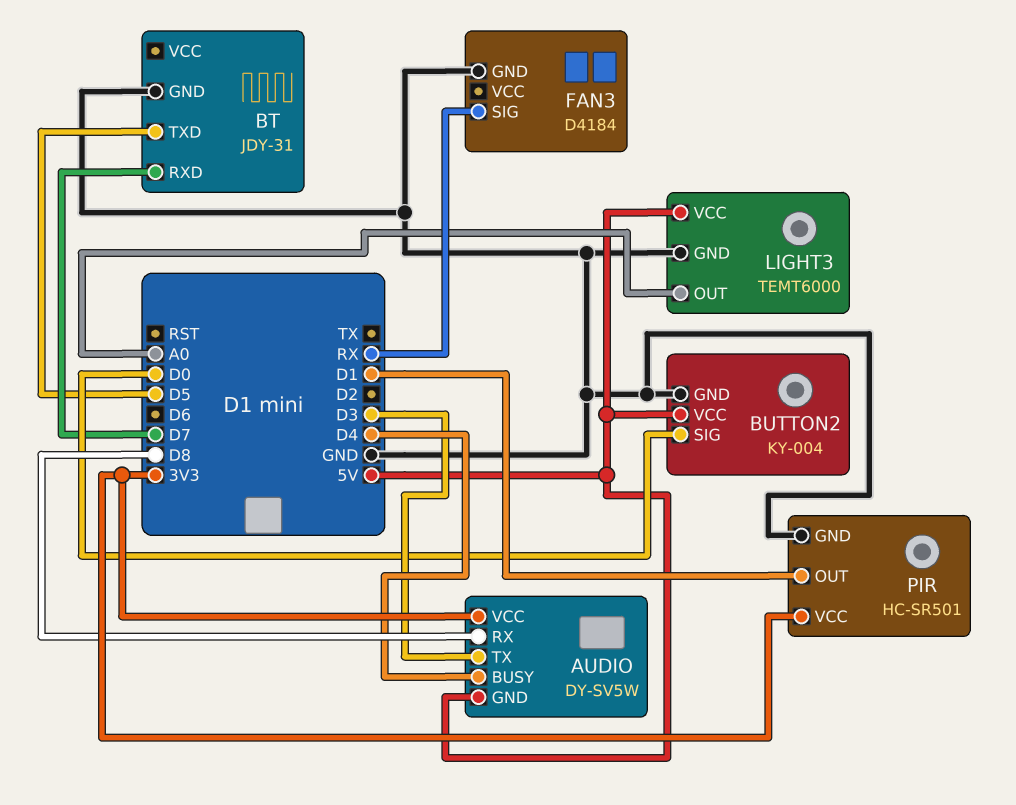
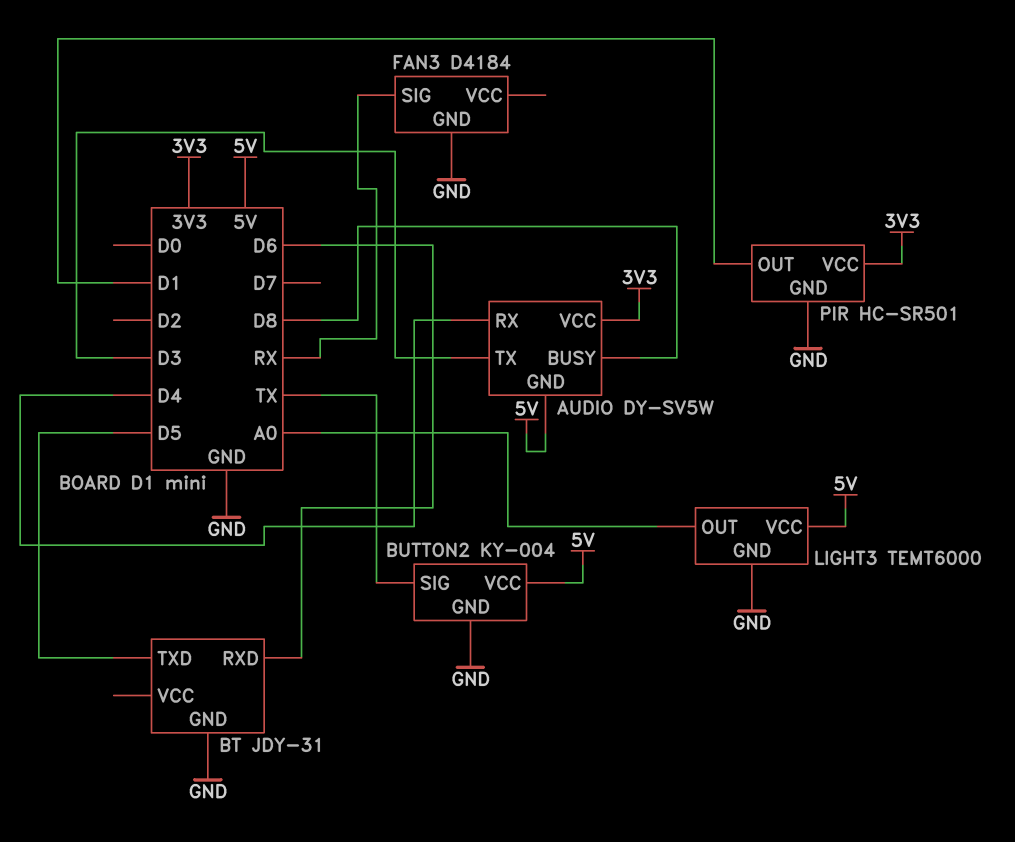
AUDIO pin BUSY: D4 -> D8
AUDIO pin RX: D8 -> D4
BT pin RXD: D7 -> D6
BUTTON2 pin SIG: D0 -> TX

